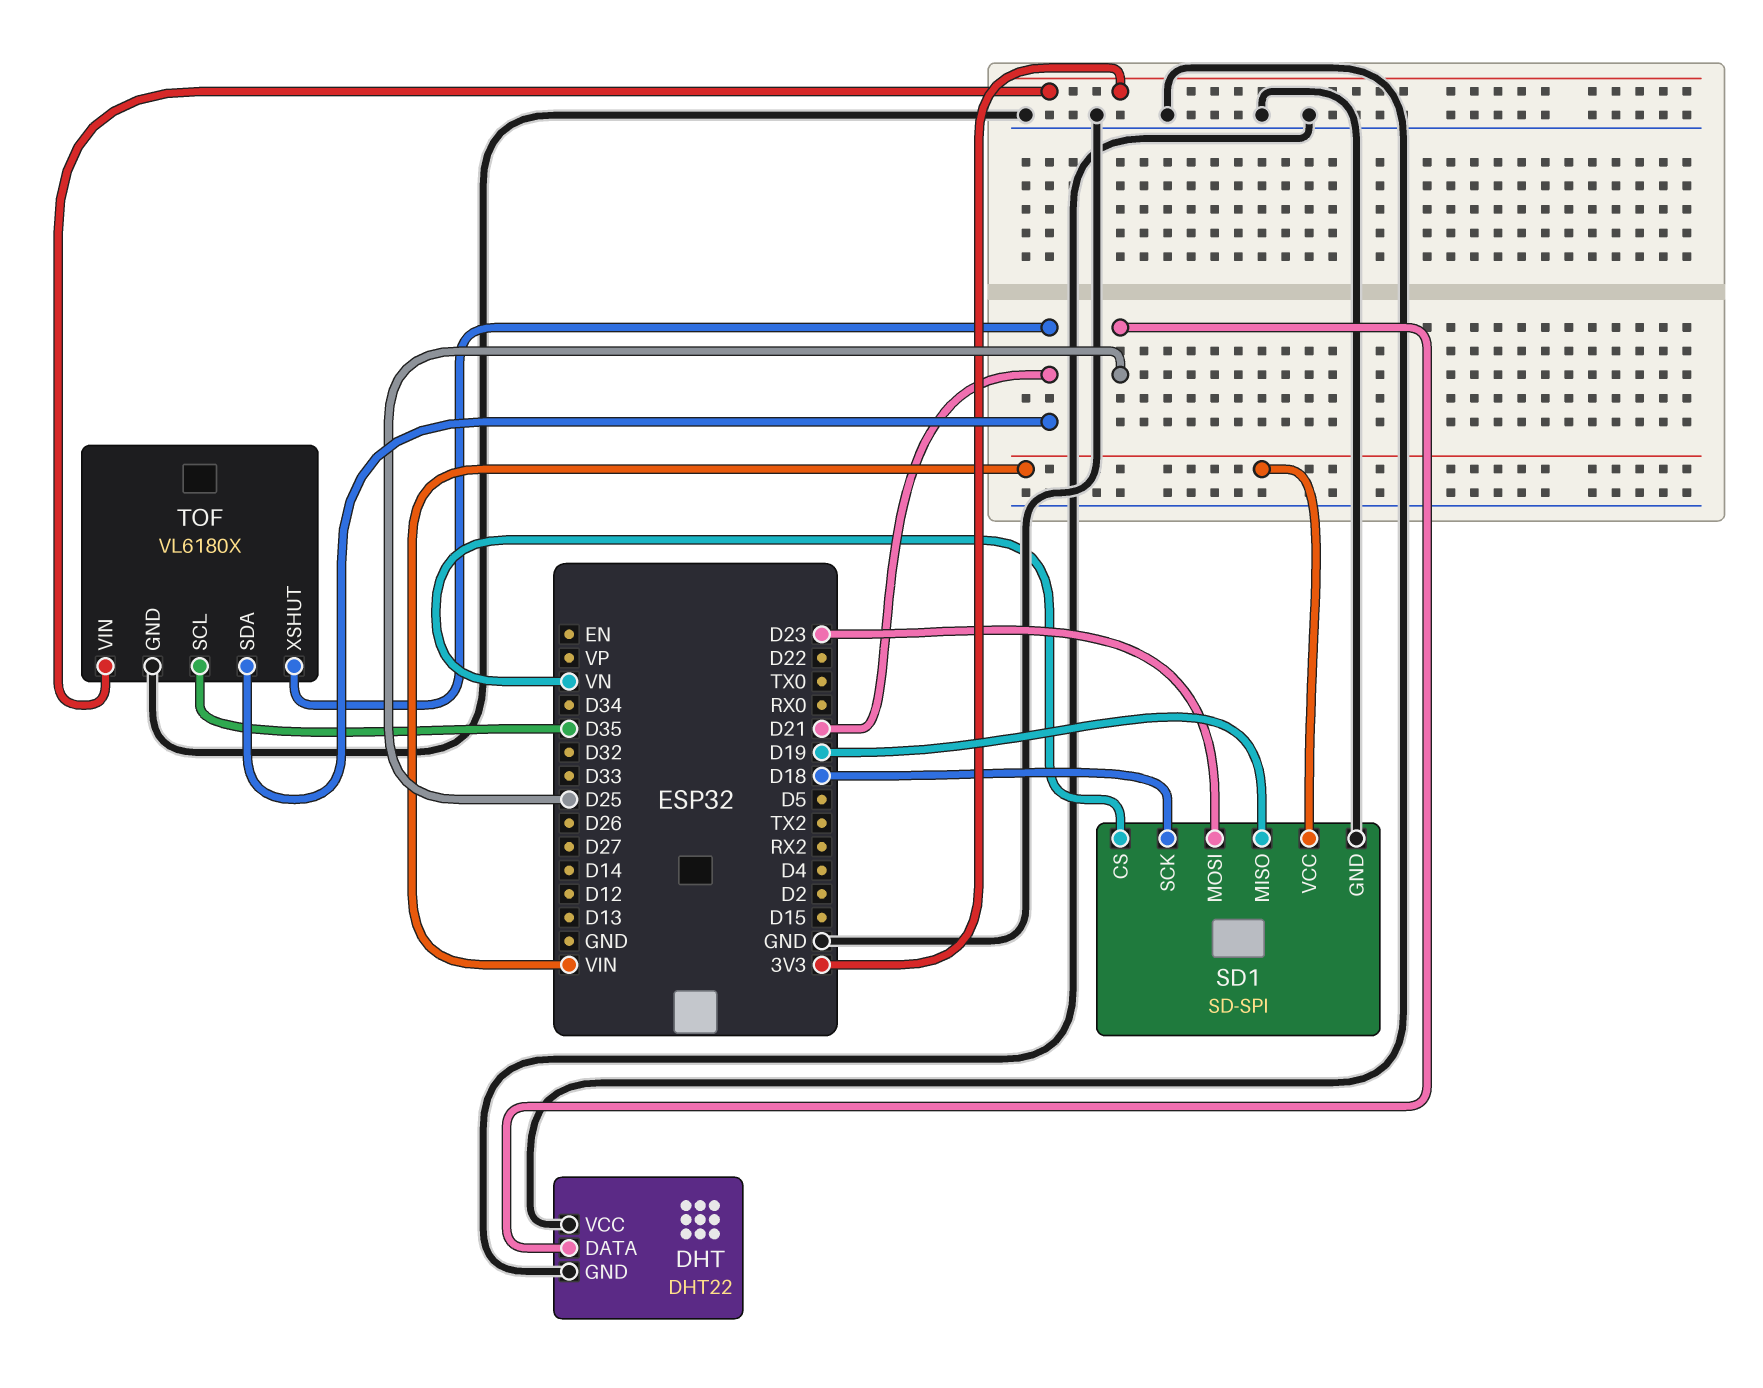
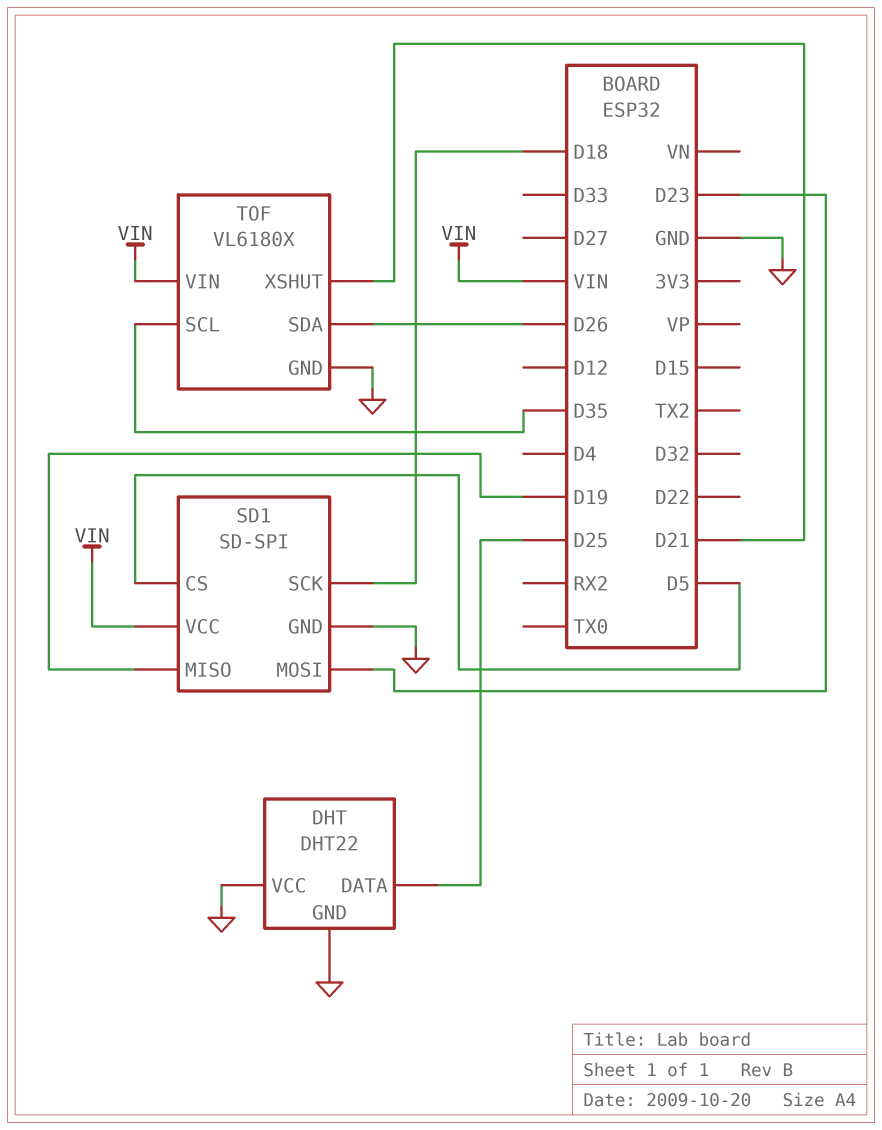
SD1 pin CS: VN -> D5
TOF pin SDA: D21 -> D26
TOF pin VIN: 3V3 -> VIN

